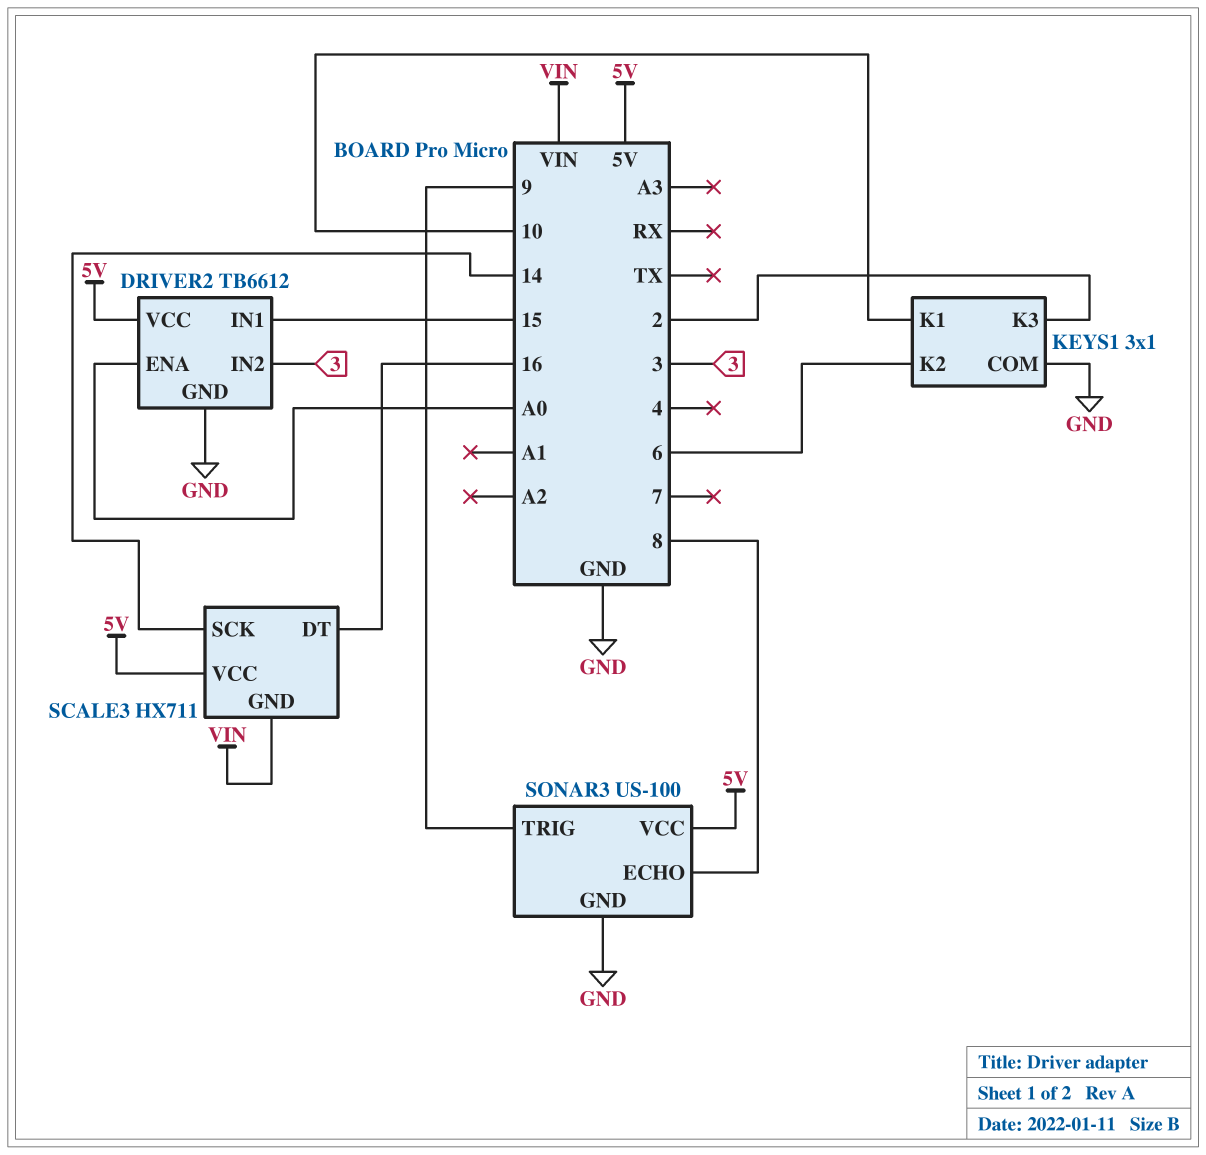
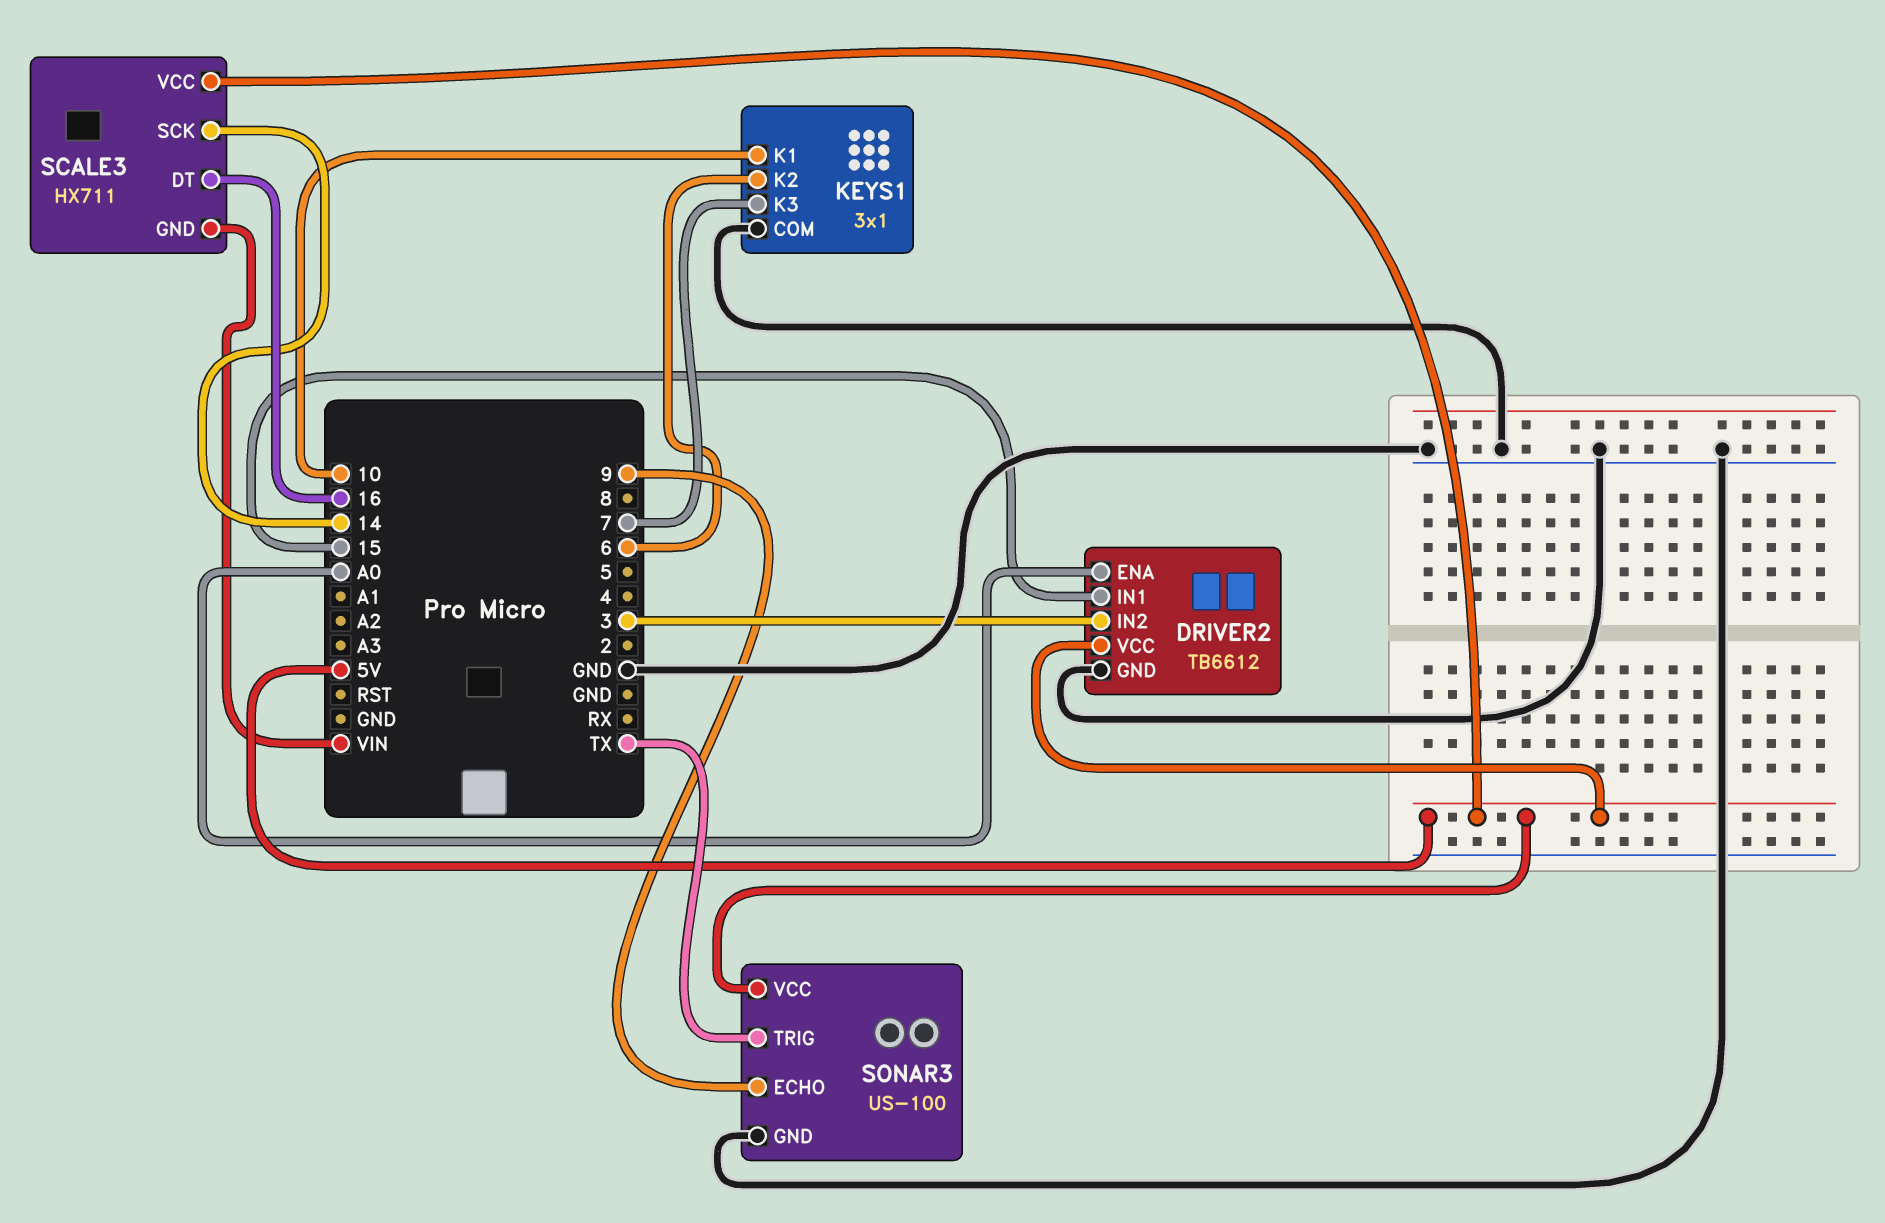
KEYS1 pin K3: 2 -> 7
SONAR3 pin ECHO: 8 -> 9
SONAR3 pin TRIG: 9 -> TX

